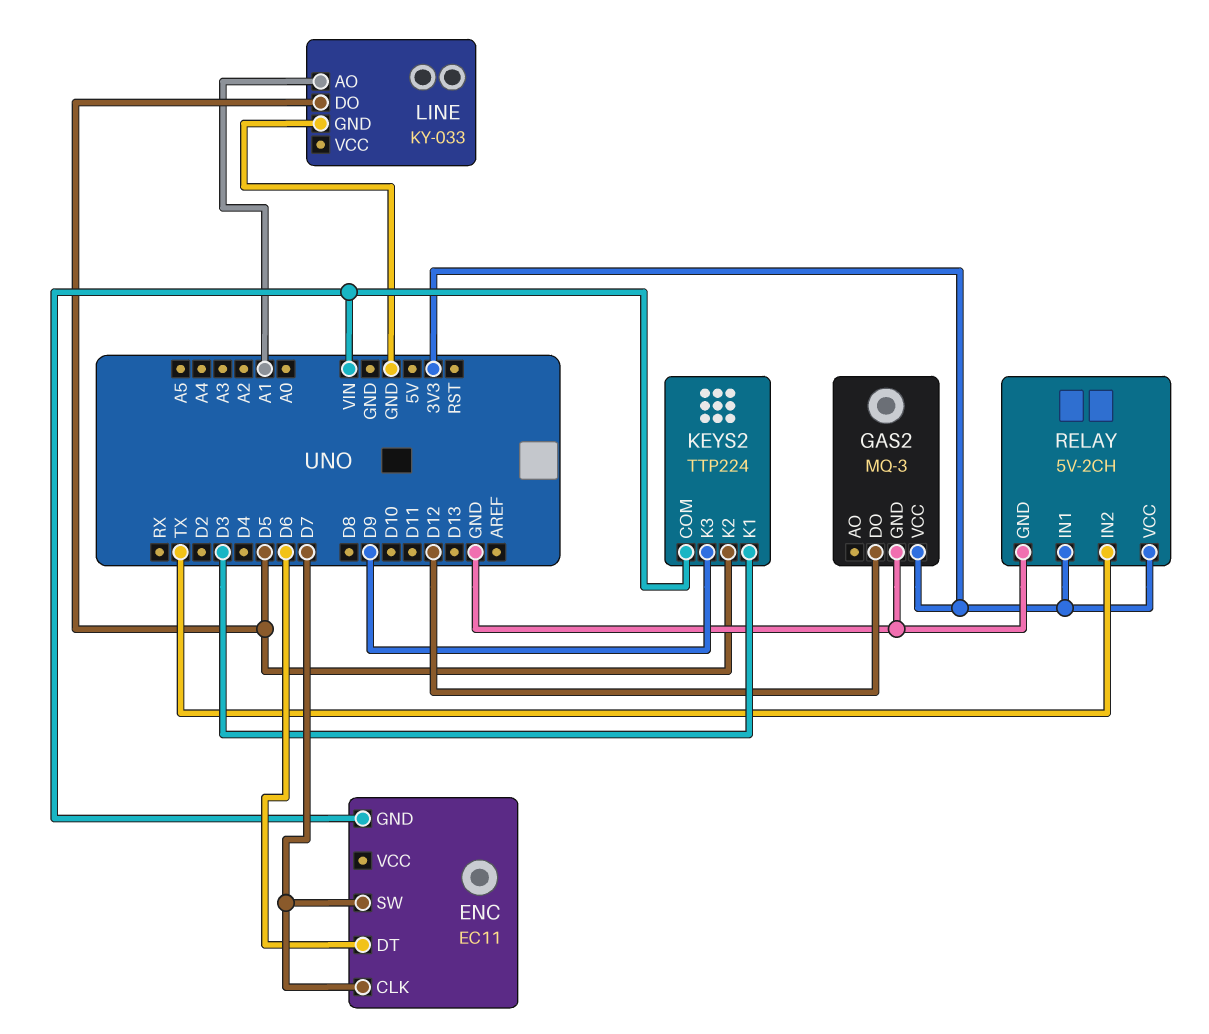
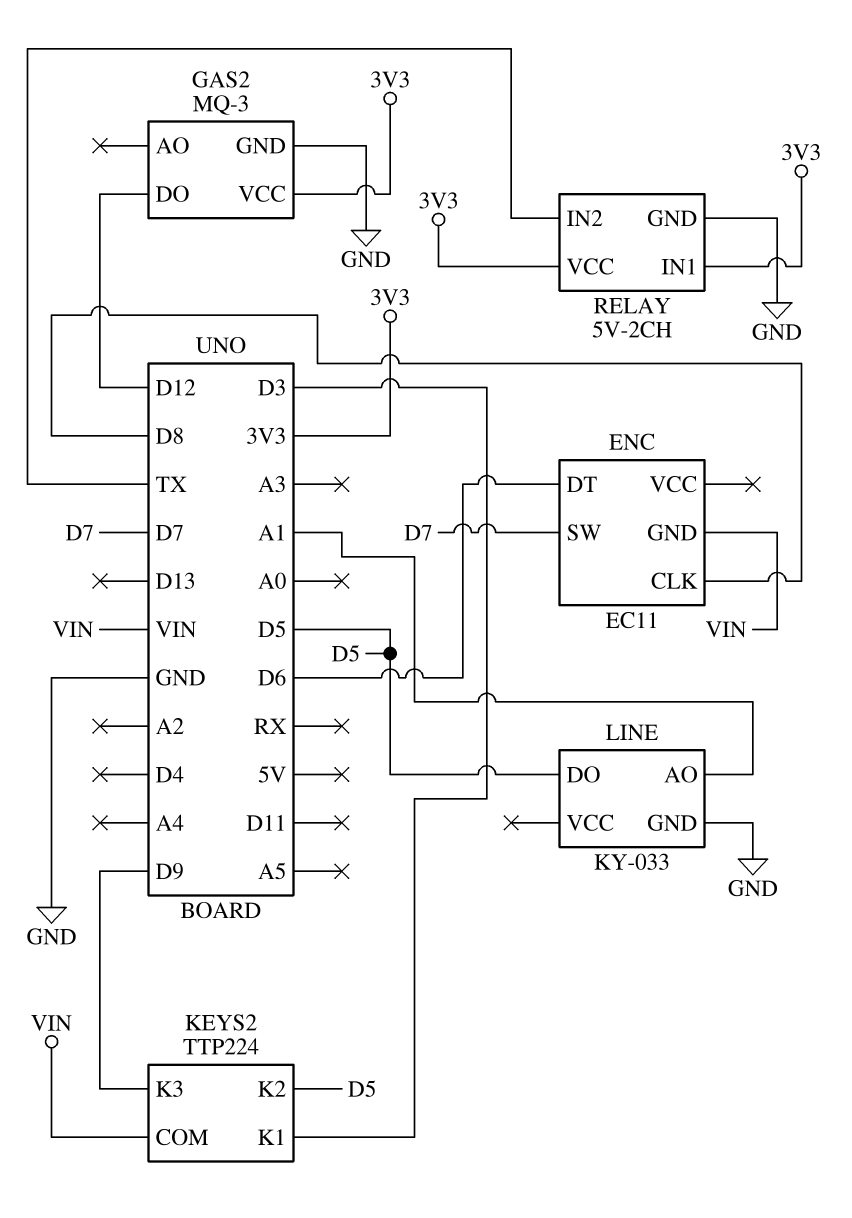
ENC pin CLK: D7 -> D8

